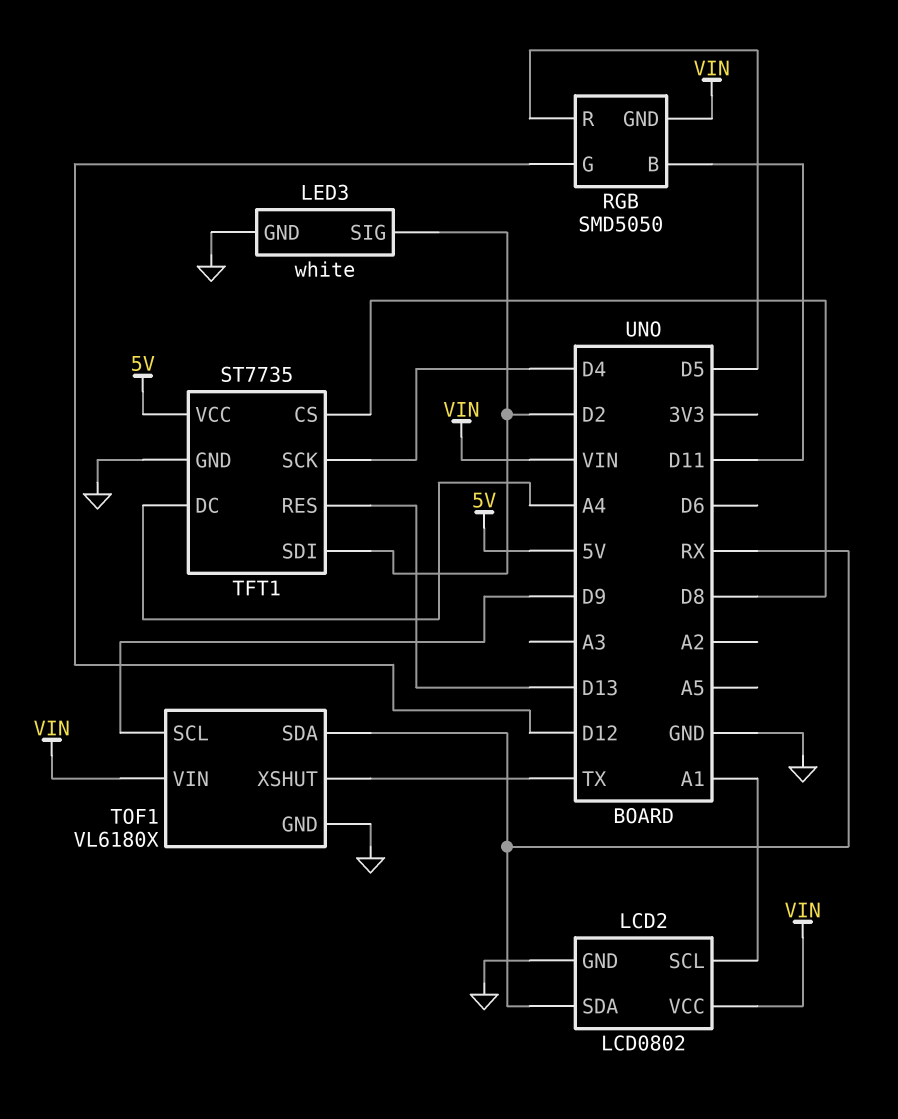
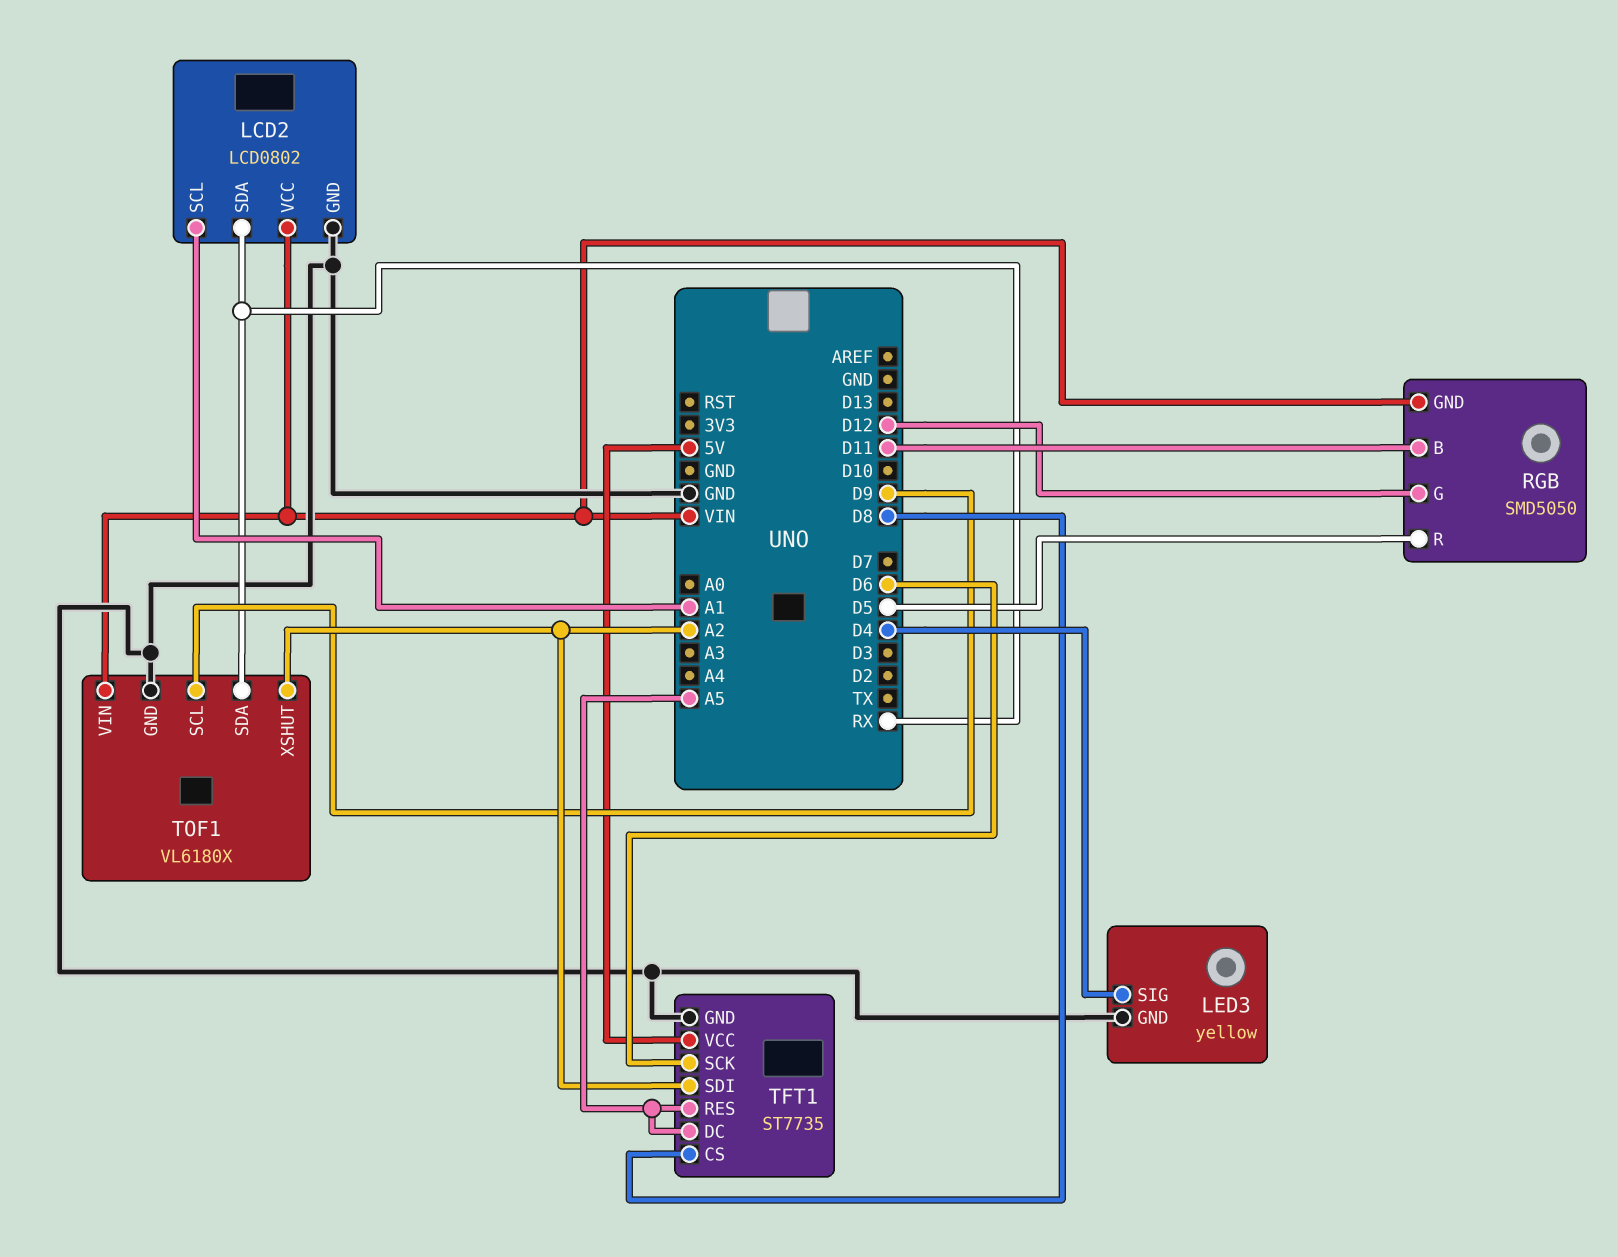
LED3: white -> yellow
LED3 pin SIG: D2 -> D4
TFT1 pin DC: A4 -> A5
TFT1 pin RES: D13 -> A5
TFT1 pin SCK: D4 -> D6
TFT1 pin SDI: D2 -> A2
TOF1 pin XSHUT: TX -> A2

